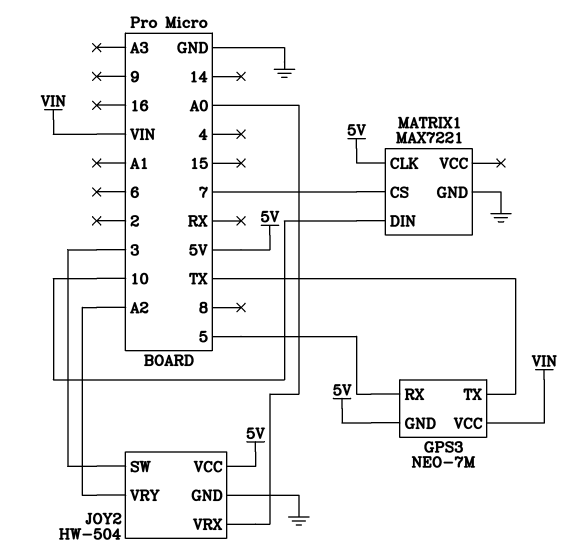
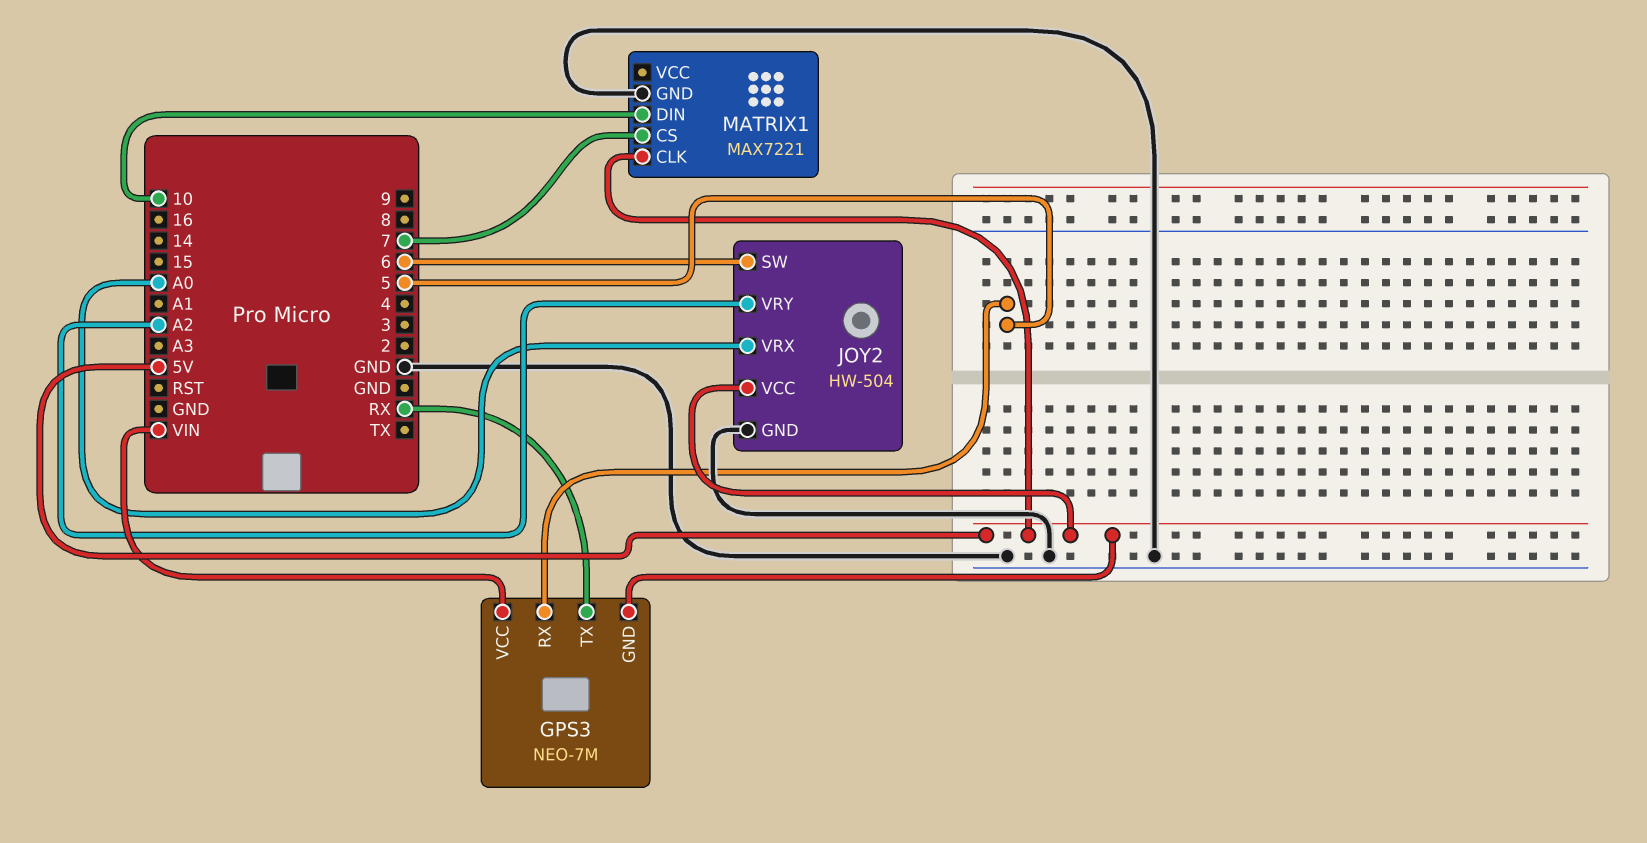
GPS3 pin TX: TX -> RX
JOY2 pin SW: 3 -> 6

